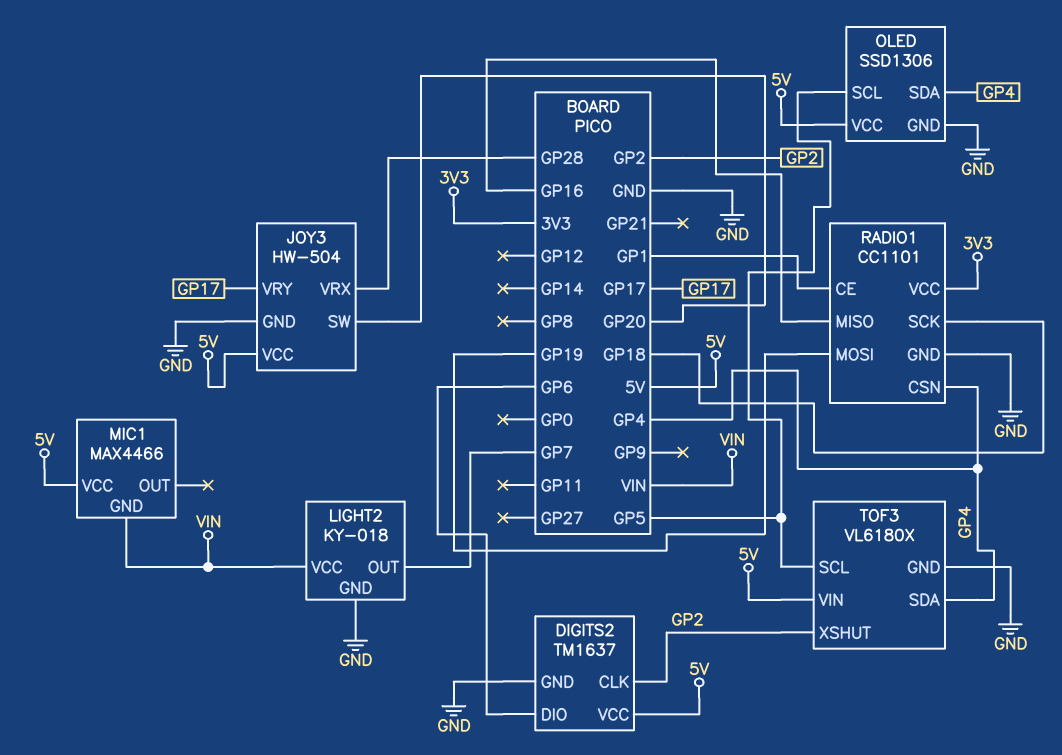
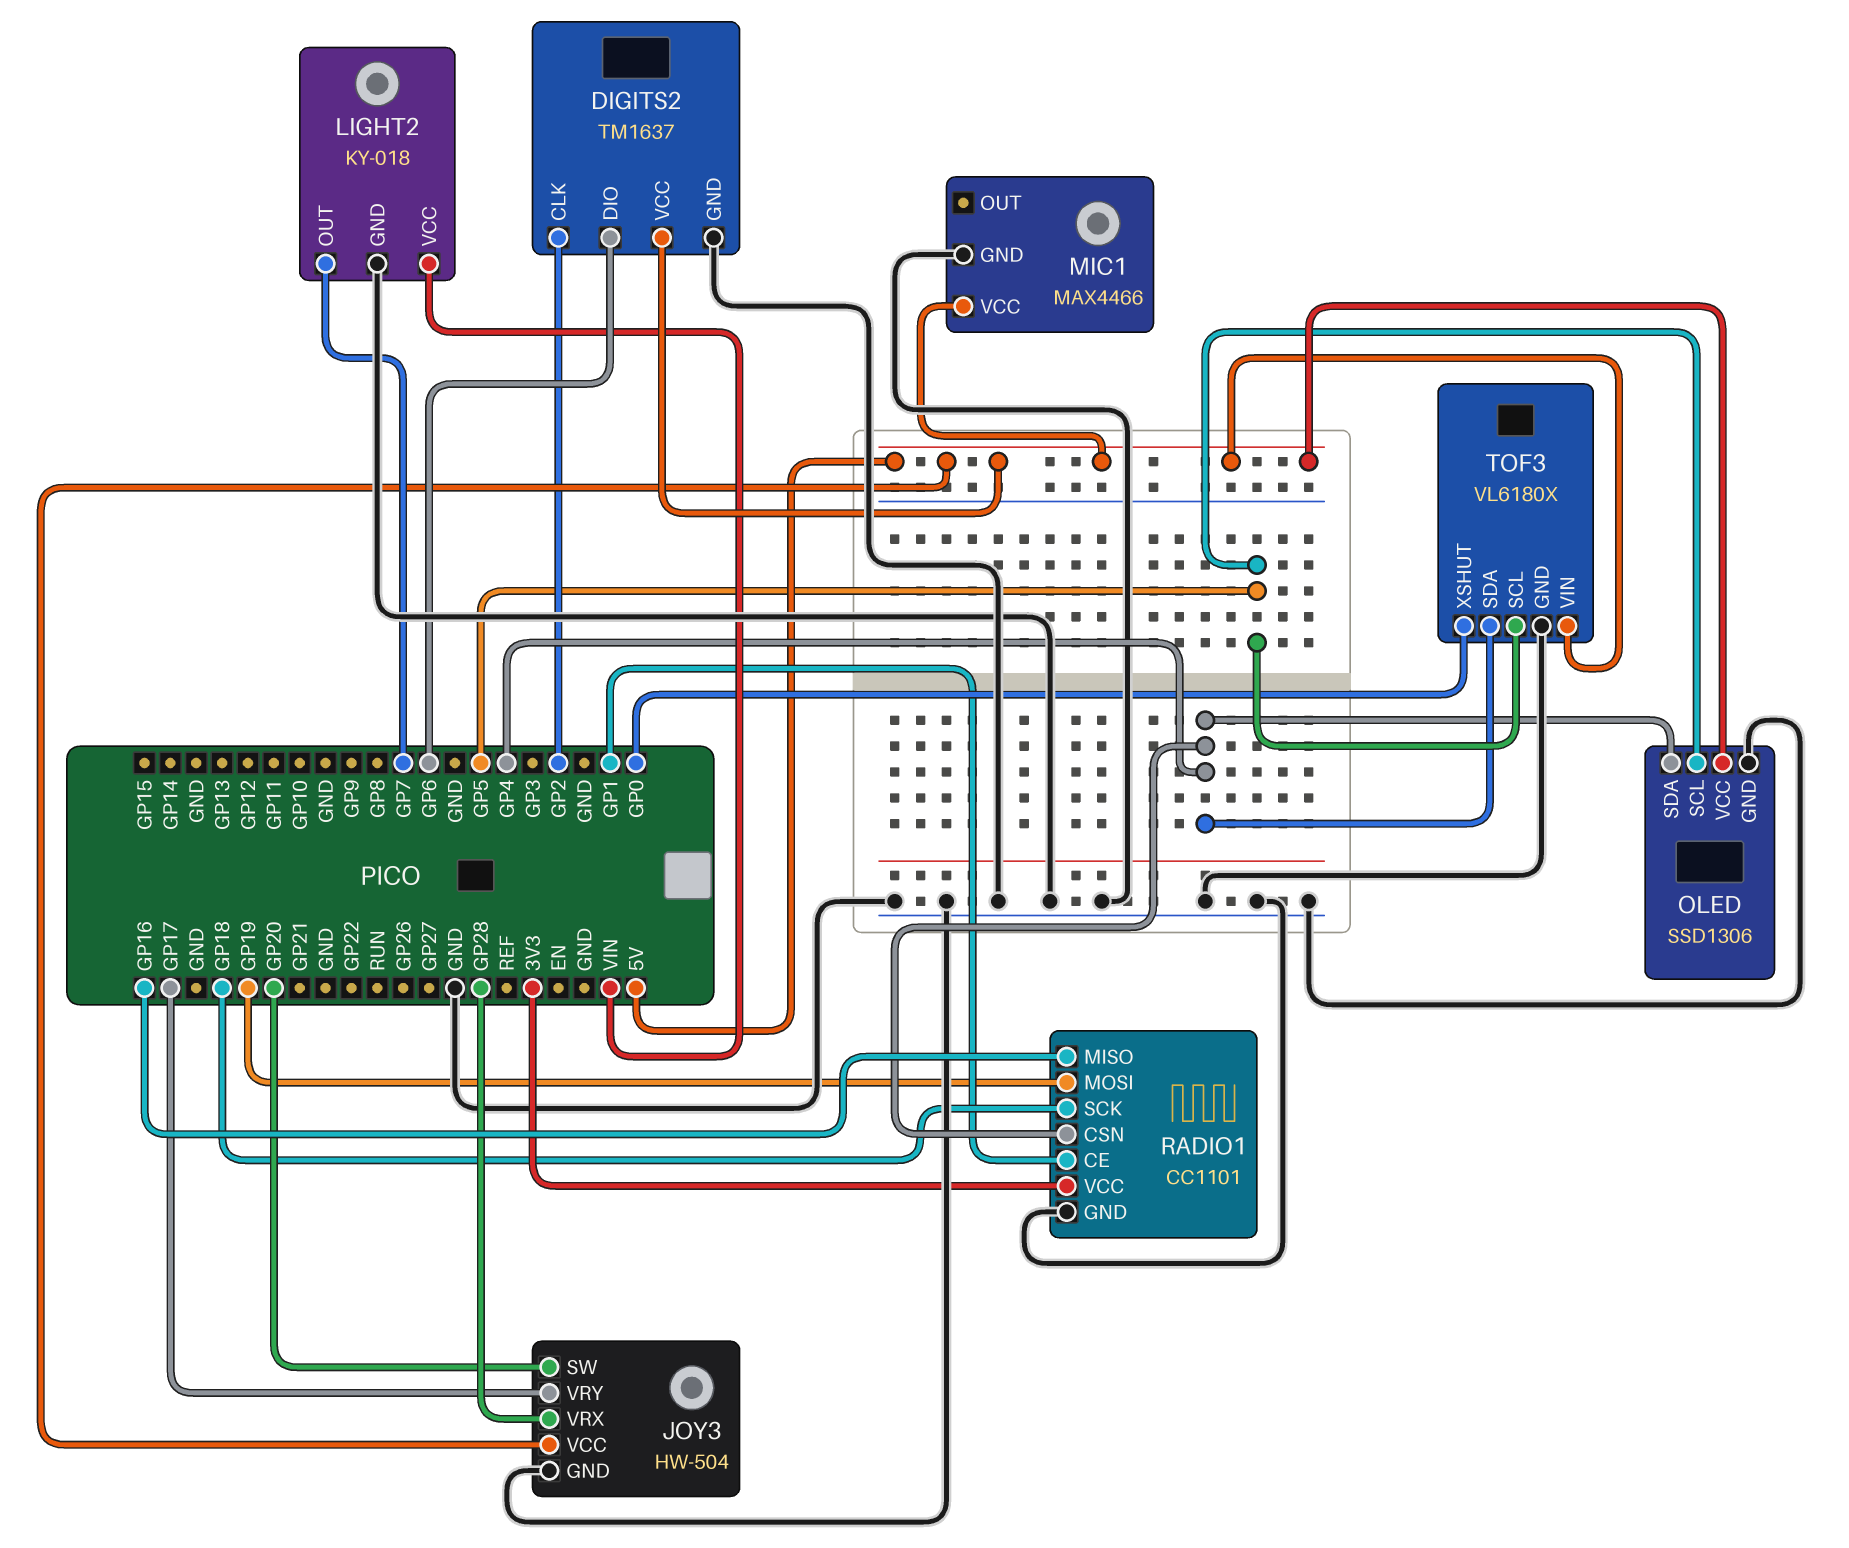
MIC1 pin GND: VIN -> GND
TOF3 pin XSHUT: GP2 -> GP0

